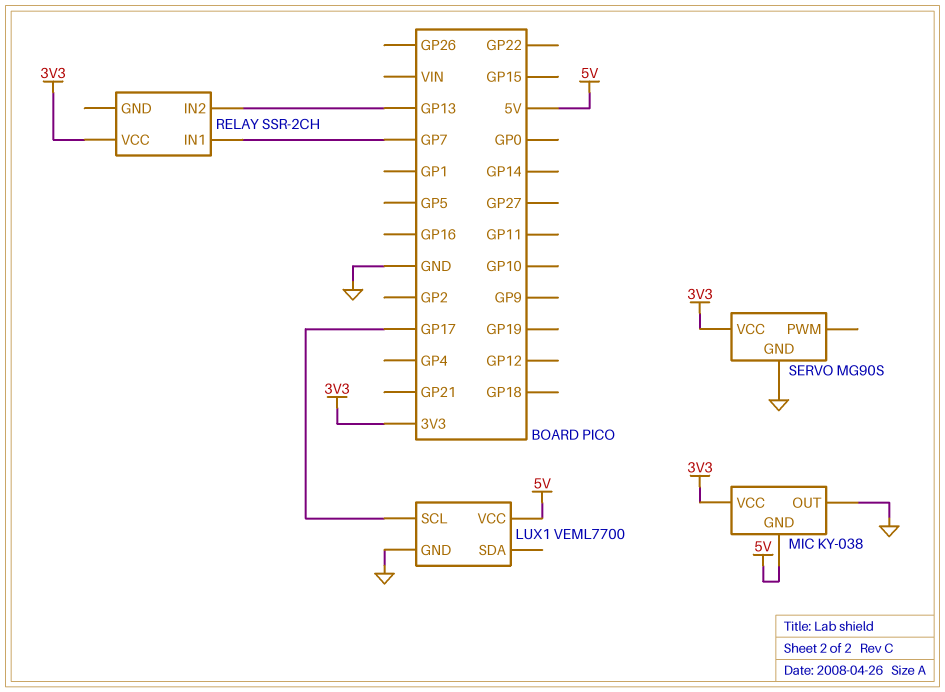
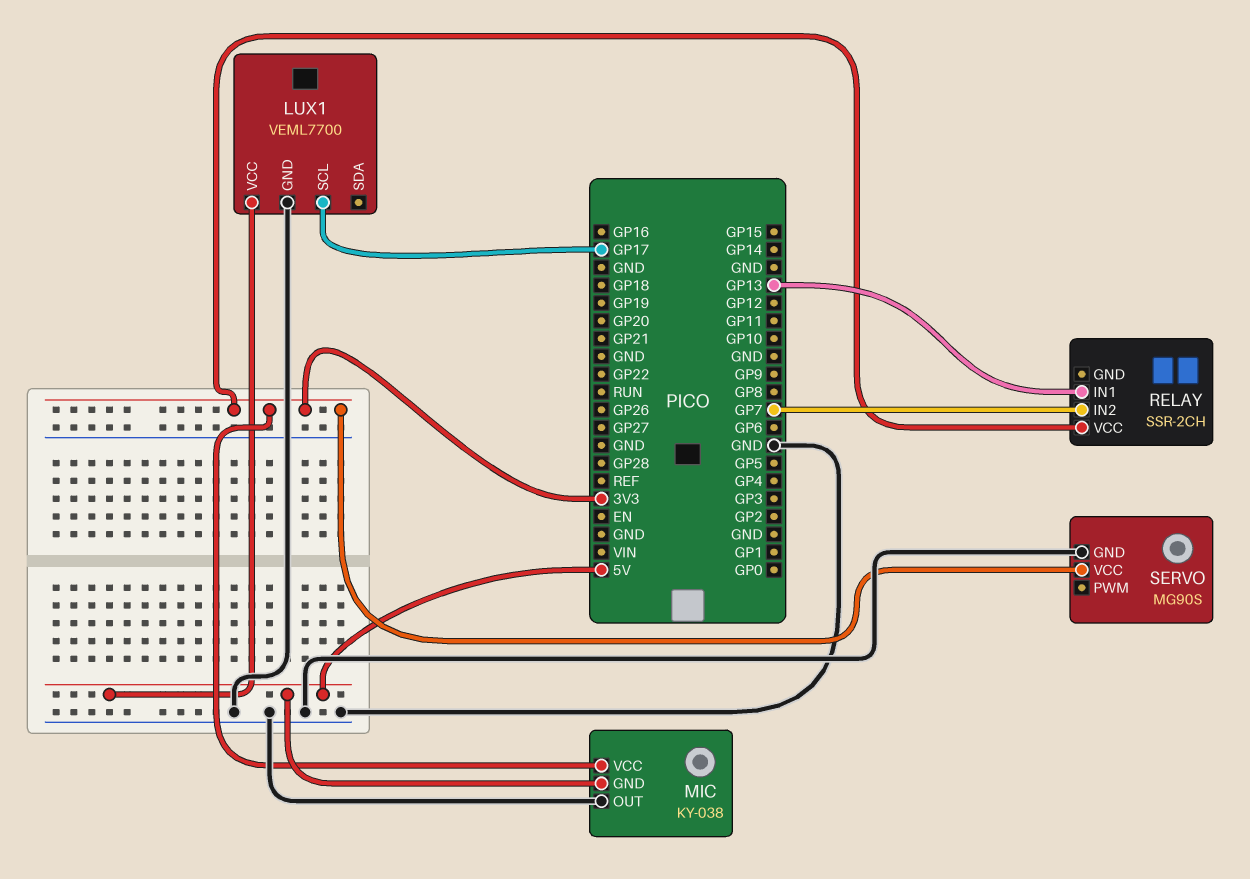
RELAY pin IN1: GP7 -> GP13
RELAY pin IN2: GP13 -> GP7

